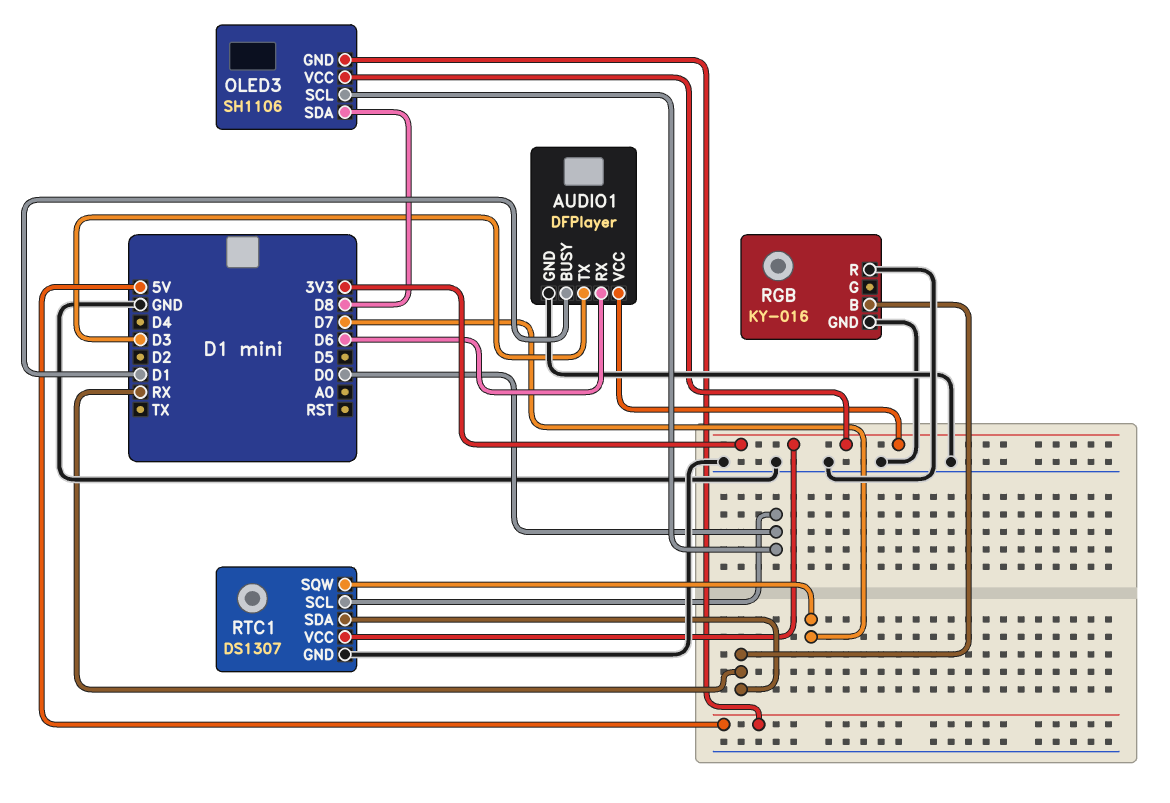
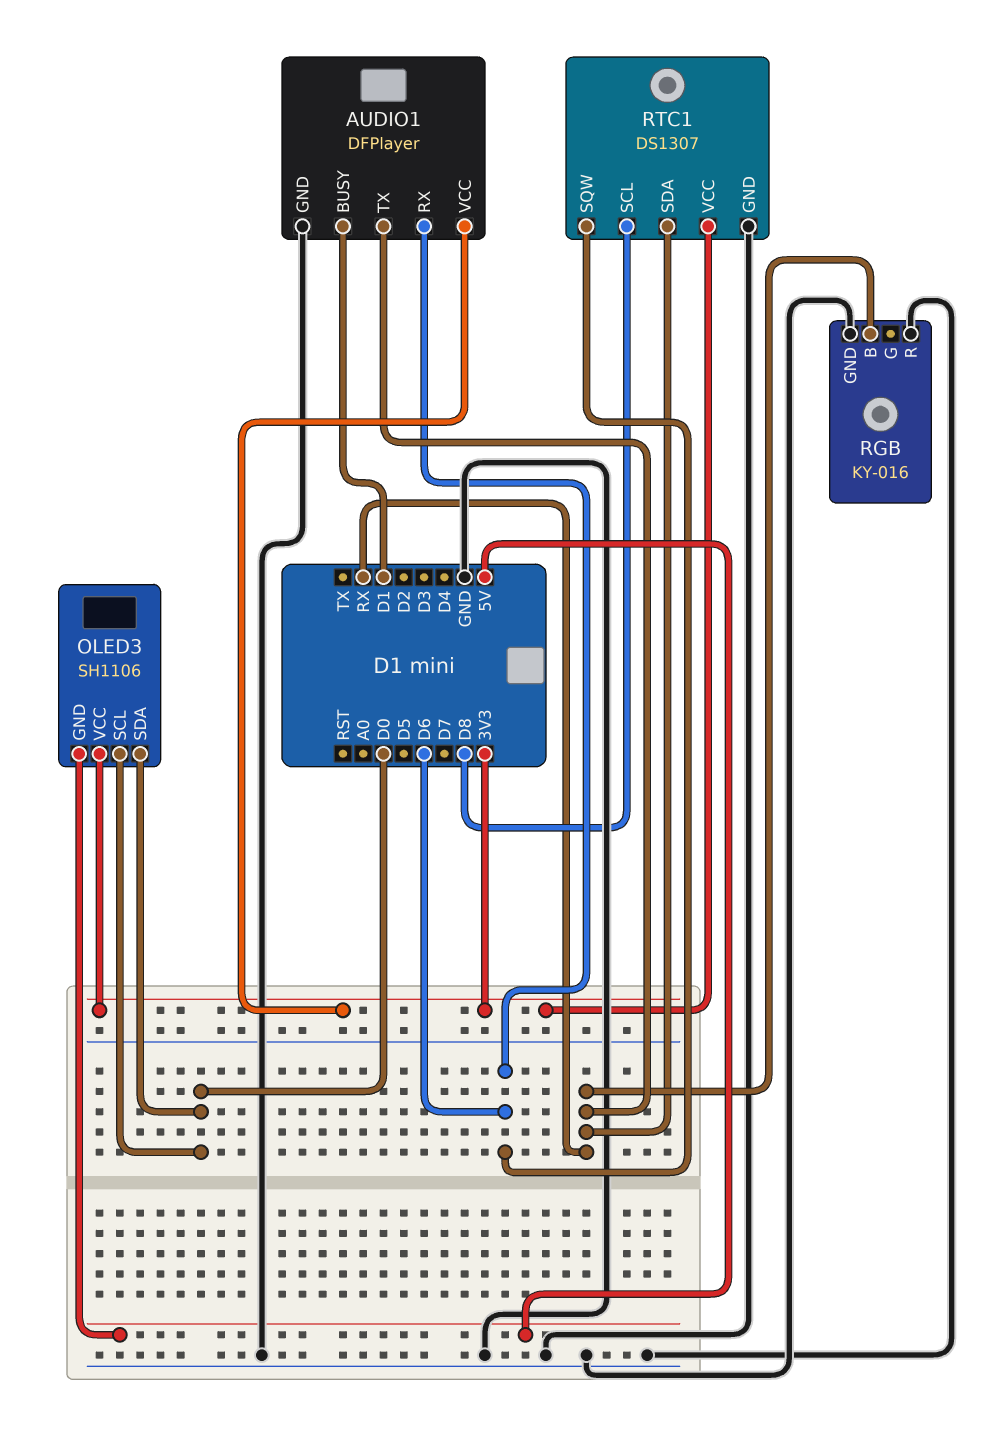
AUDIO1 pin TX: D3 -> RX
OLED3 pin SDA: D8 -> D0
RTC1 pin SCL: D0 -> D8
RTC1 pin SQW: D7 -> D6

